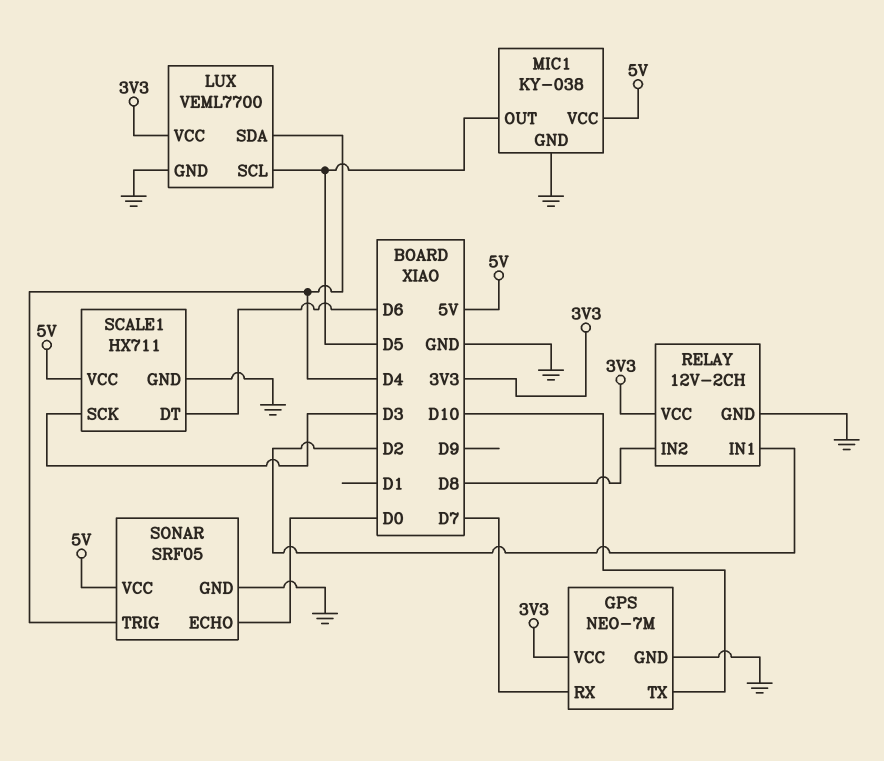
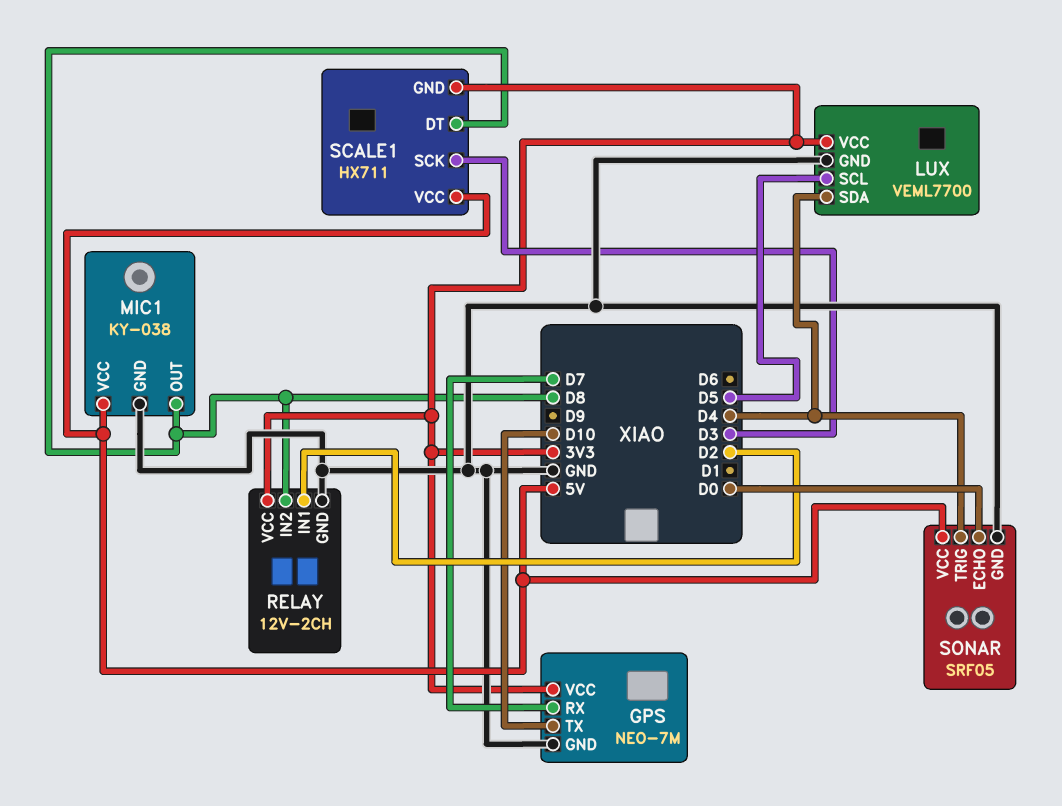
MIC1 pin OUT: D5 -> D8
SCALE1 pin DT: D6 -> D8
SCALE1 pin GND: GND -> 3V3

